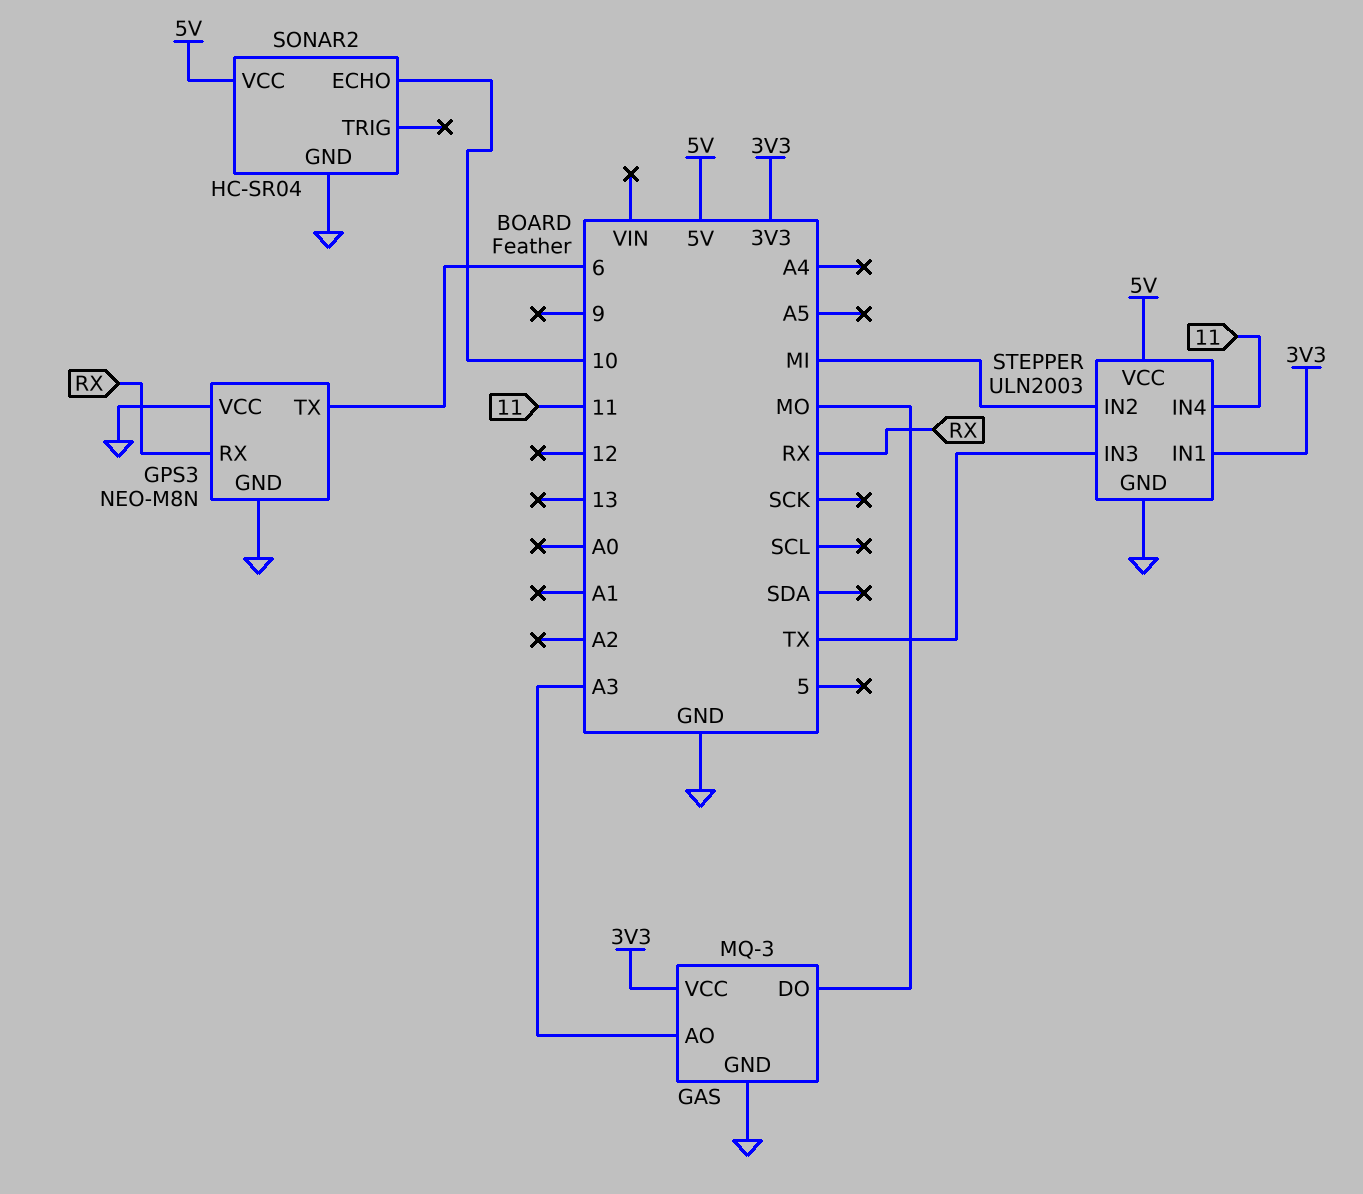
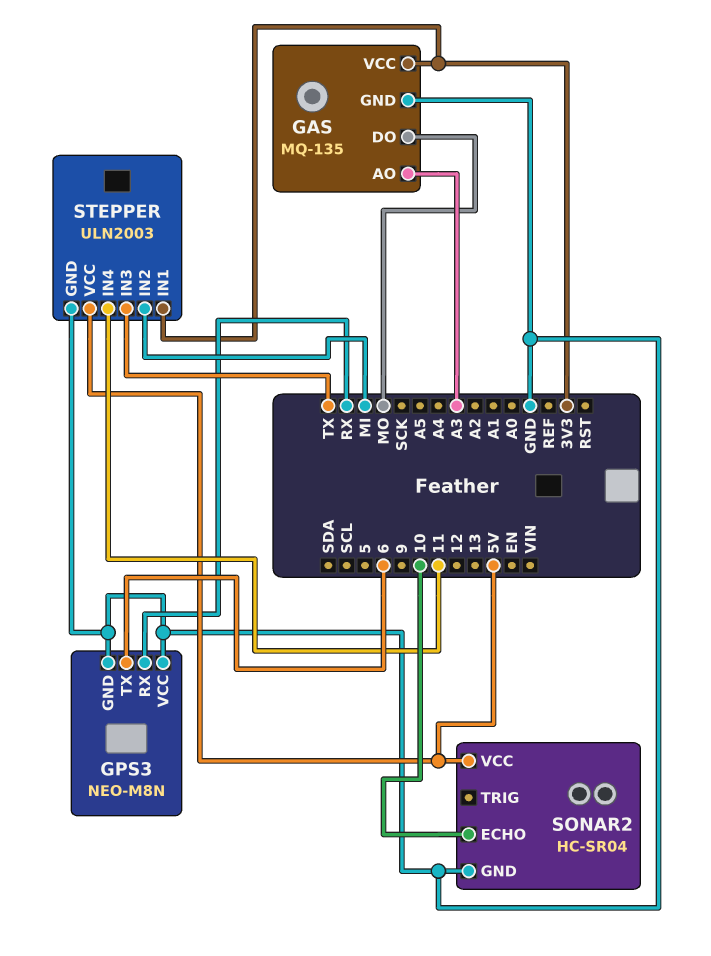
GAS: MQ-3 -> MQ-135

